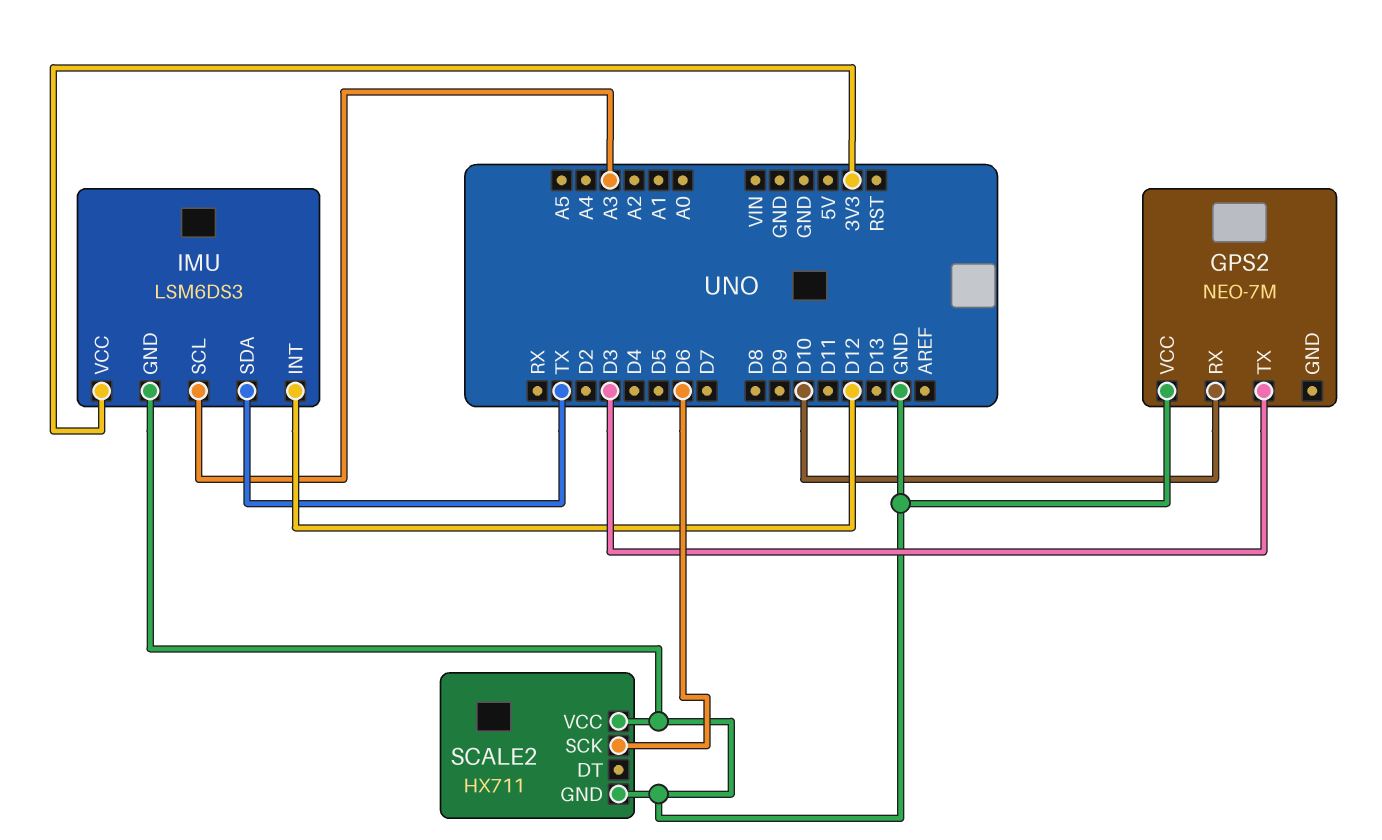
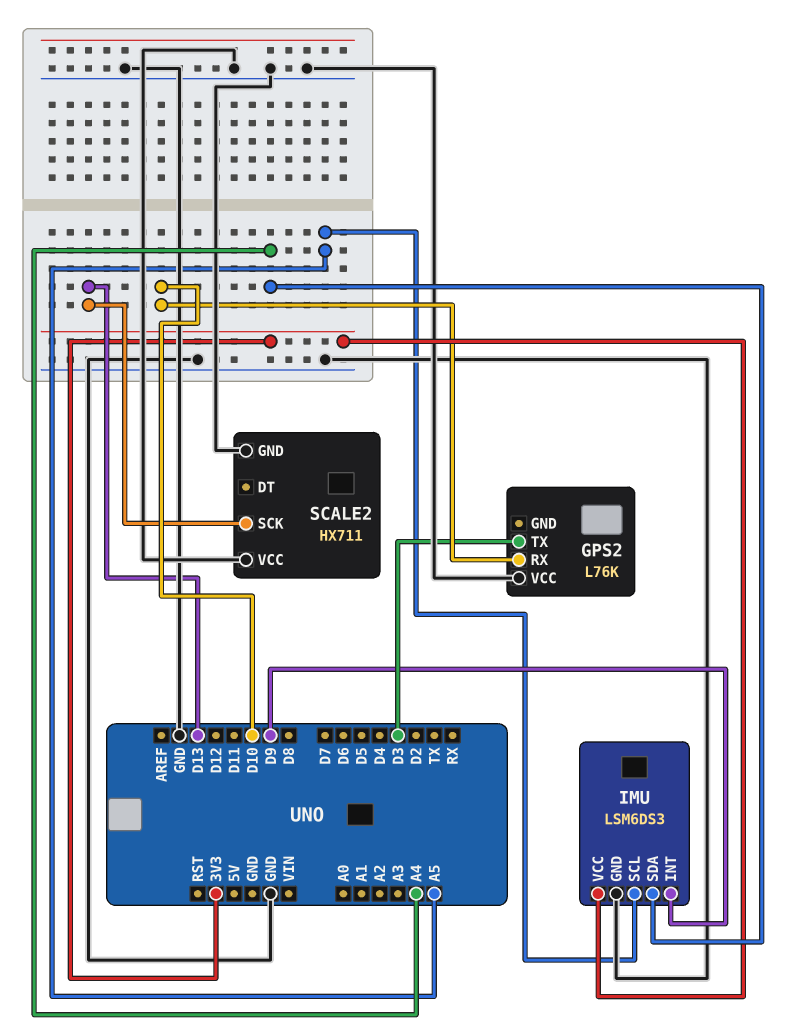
GPS2: NEO-7M -> L76K
IMU pin INT: D12 -> D9
IMU pin SCL: A3 -> A5
IMU pin SDA: TX -> A4
SCALE2 pin SCK: D6 -> D13

